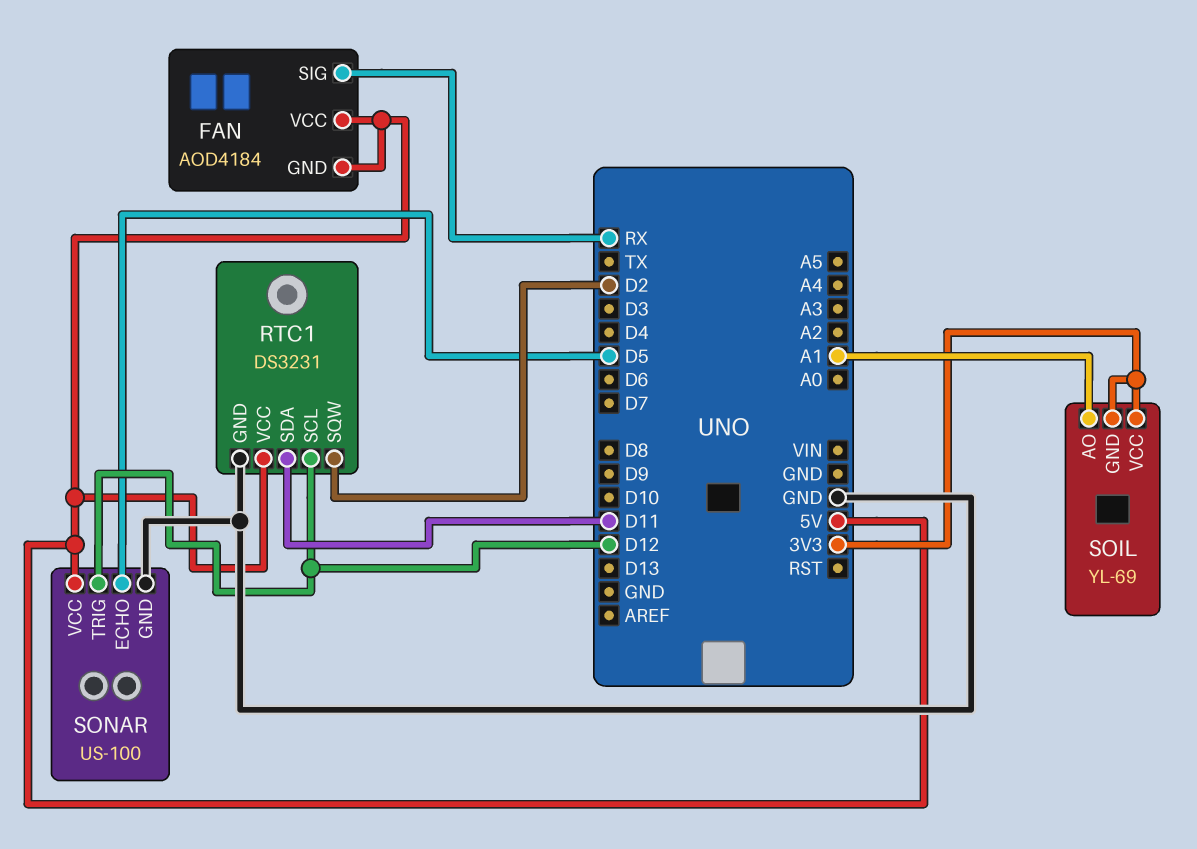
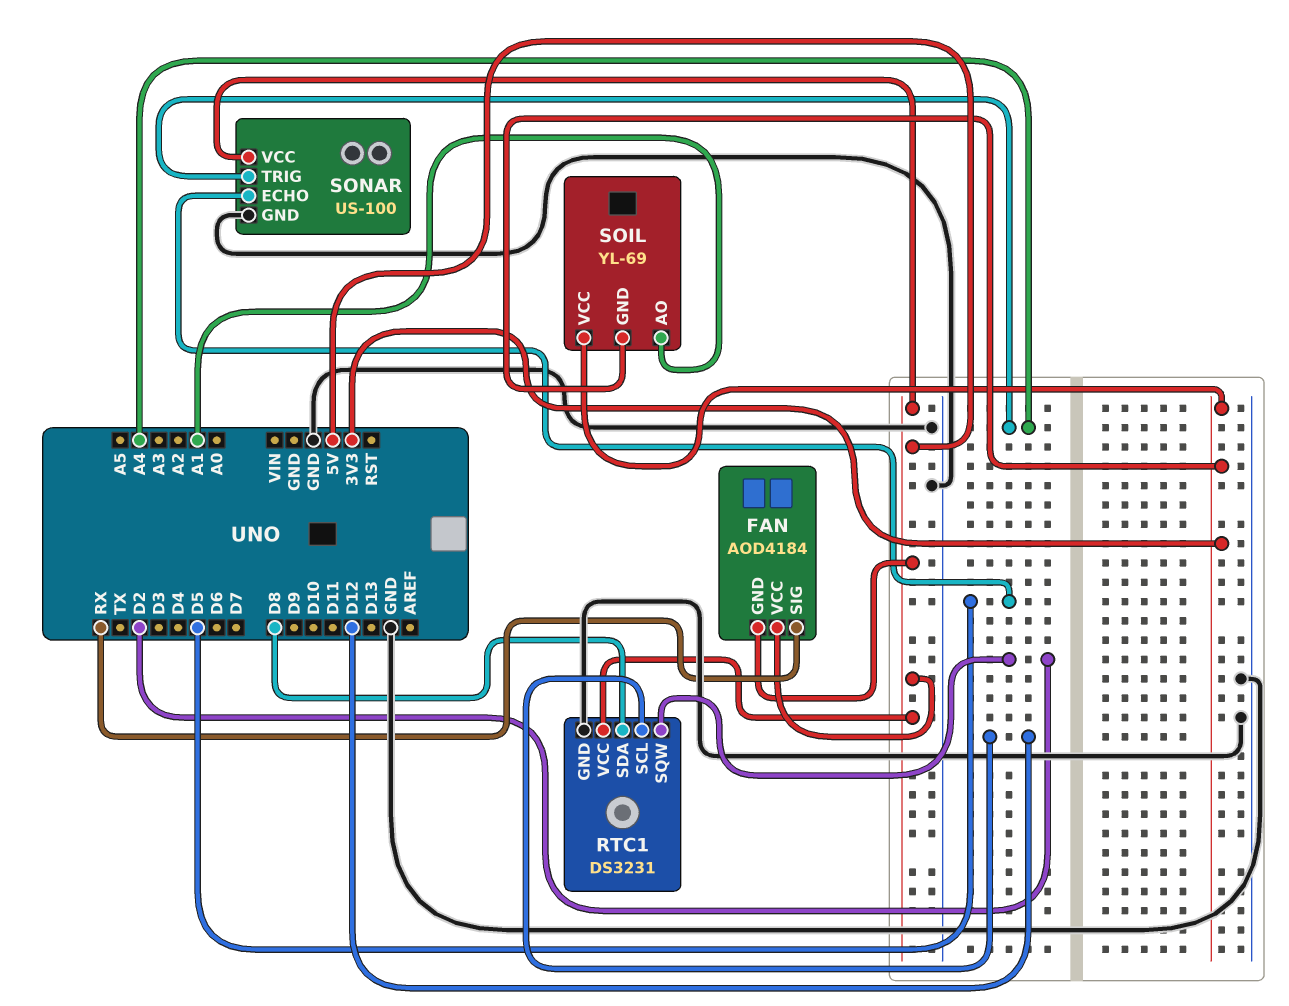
RTC1 pin SDA: D11 -> D8
SONAR pin TRIG: D12 -> A4

